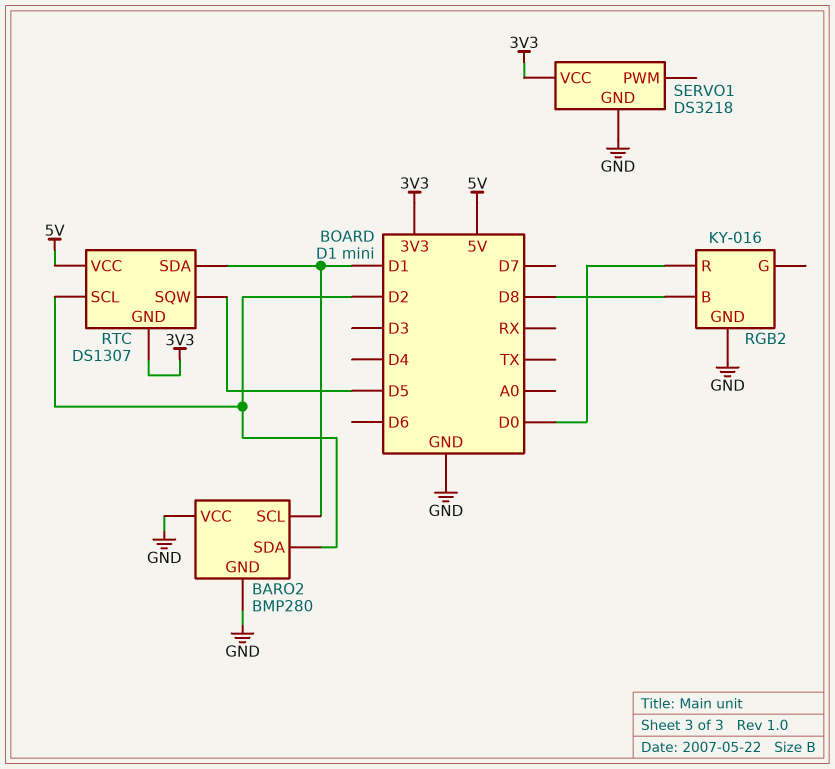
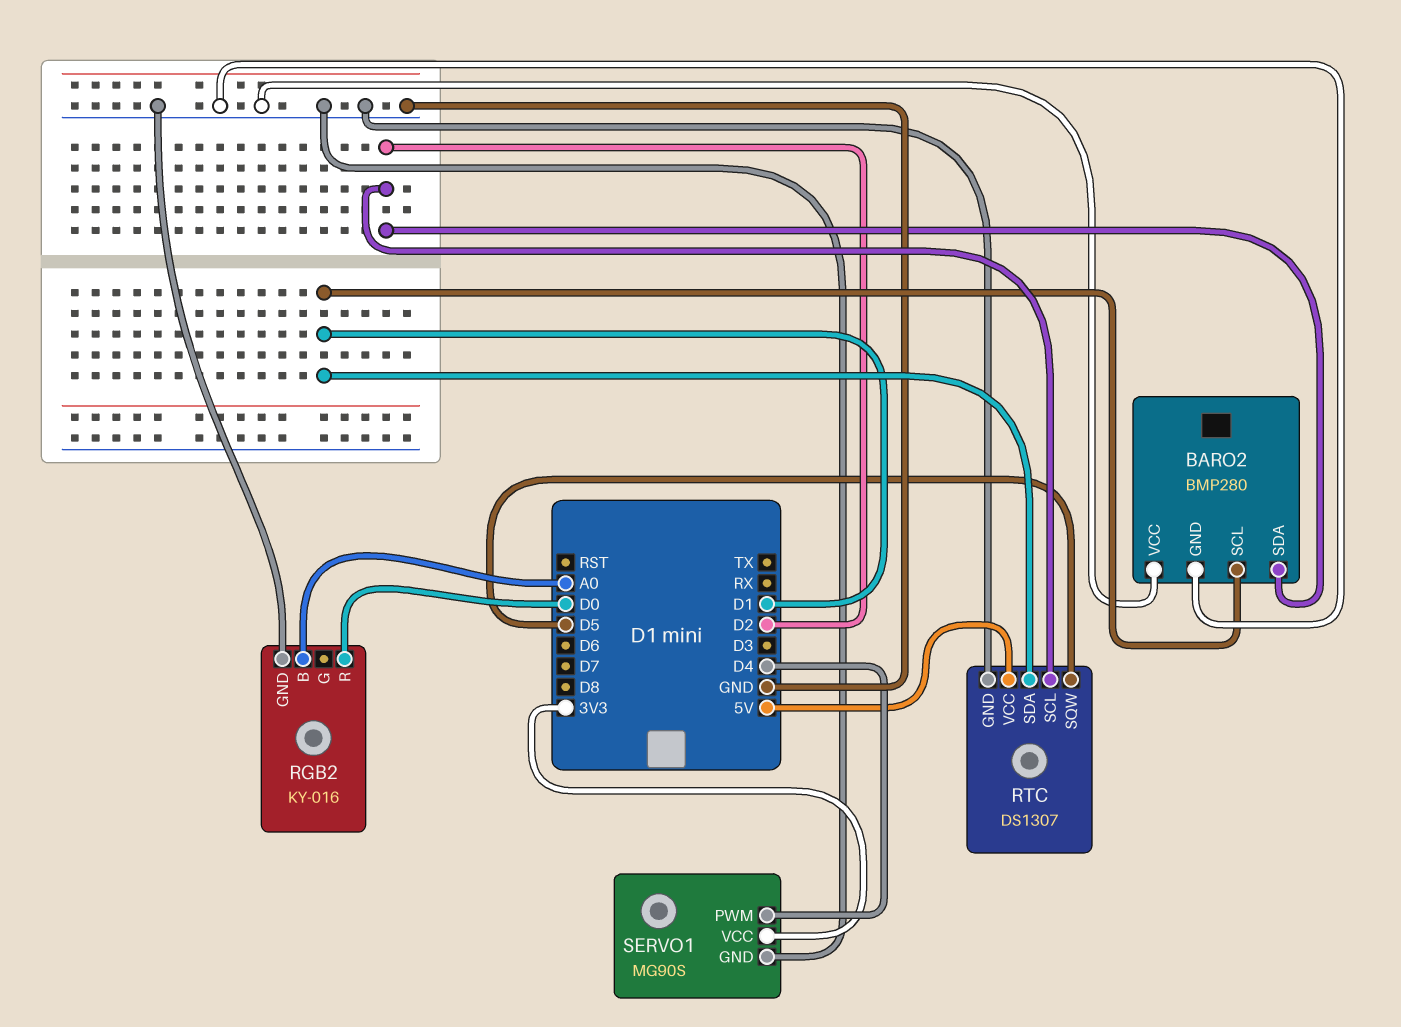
RGB2 pin B: D8 -> A0
RTC pin GND: 3V3 -> GND
SERVO1: DS3218 -> MG90S
SERVO1 pin PWM: none -> D4

